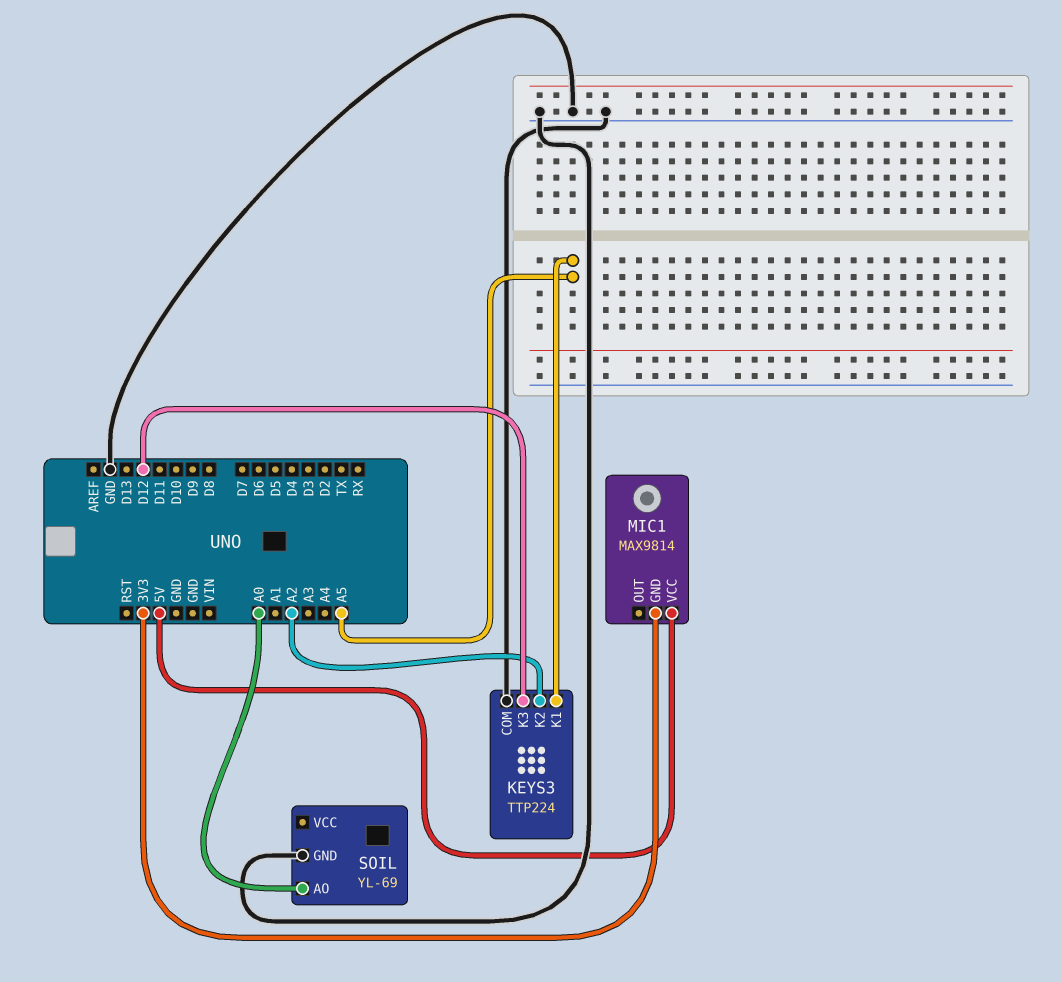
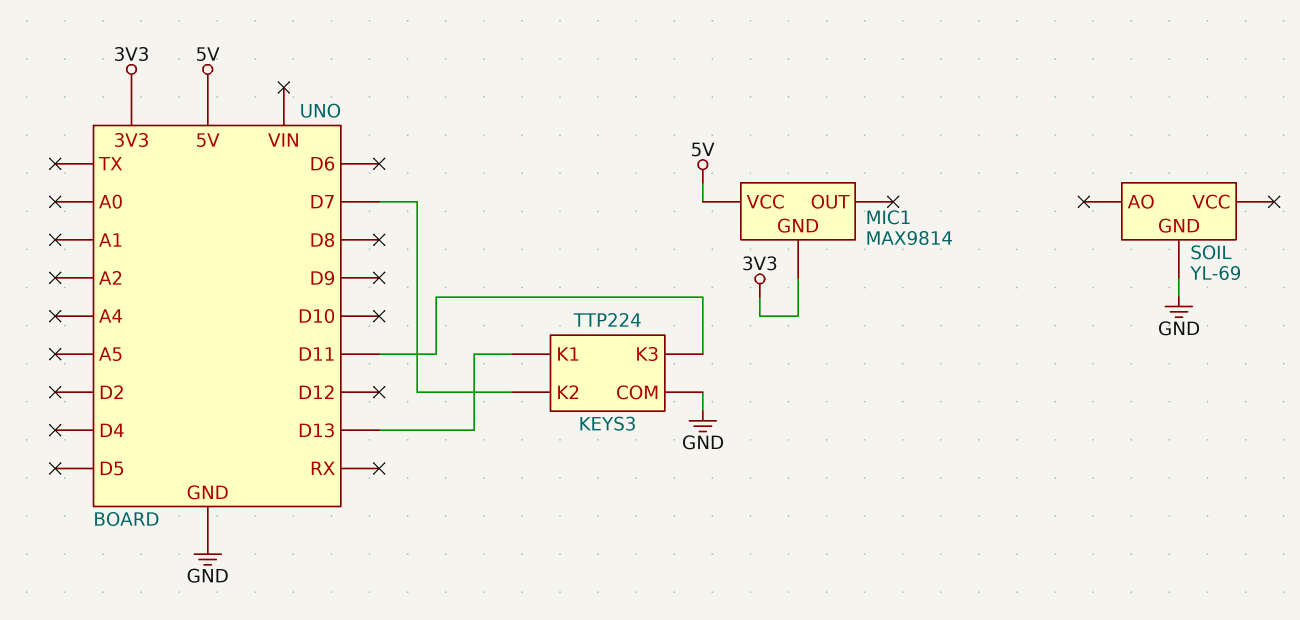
KEYS3 pin K1: A5 -> D13
KEYS3 pin K2: A2 -> D7
KEYS3 pin K3: D12 -> D11
SOIL pin AO: A0 -> none

